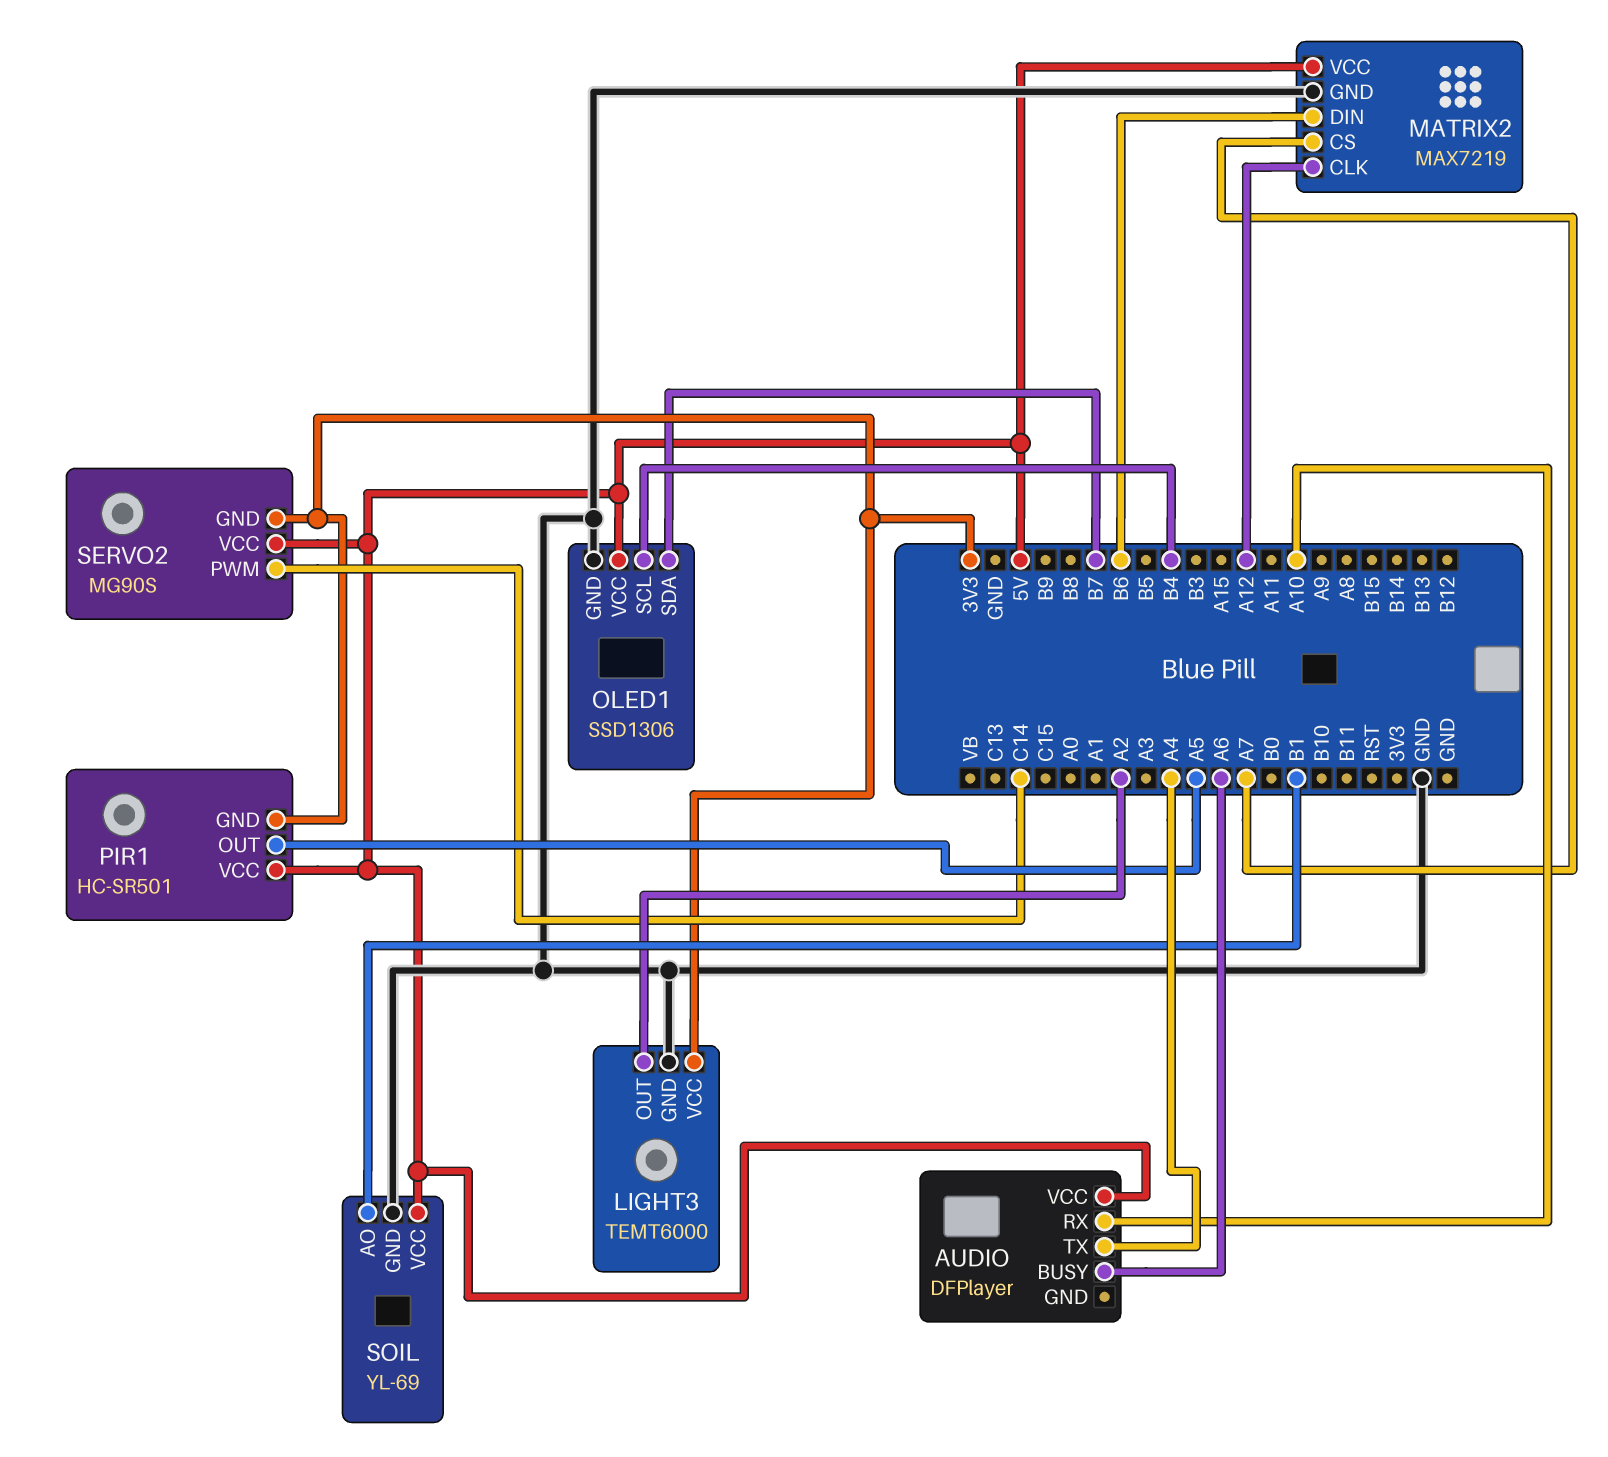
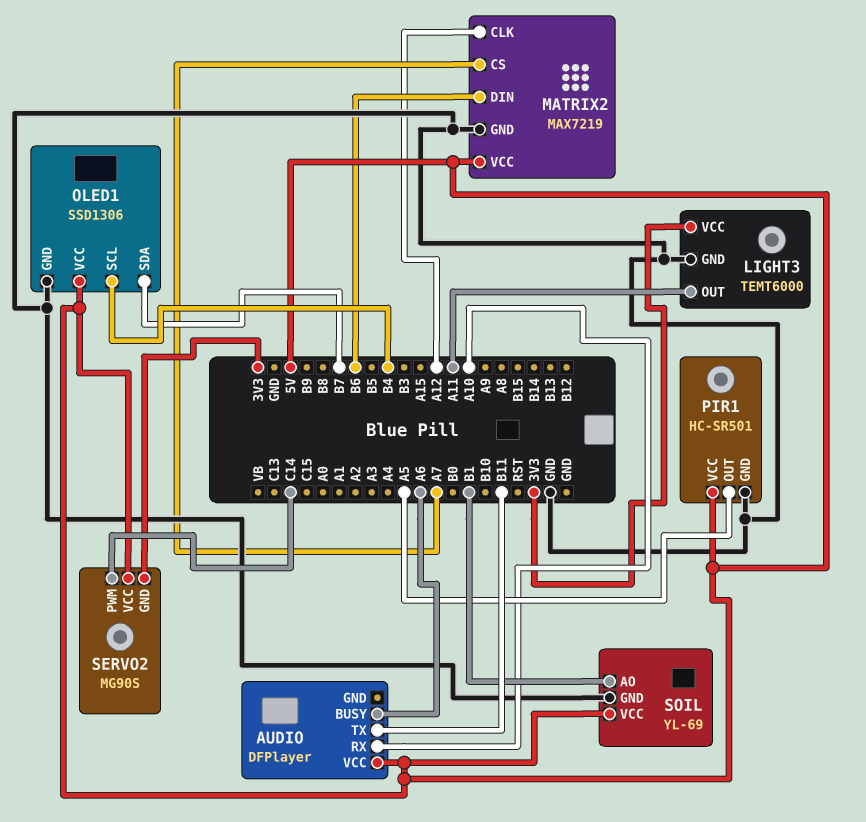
AUDIO pin TX: A4 -> B11
LIGHT3 pin OUT: A2 -> A11
PIR1 pin GND: 3V3 -> GND

